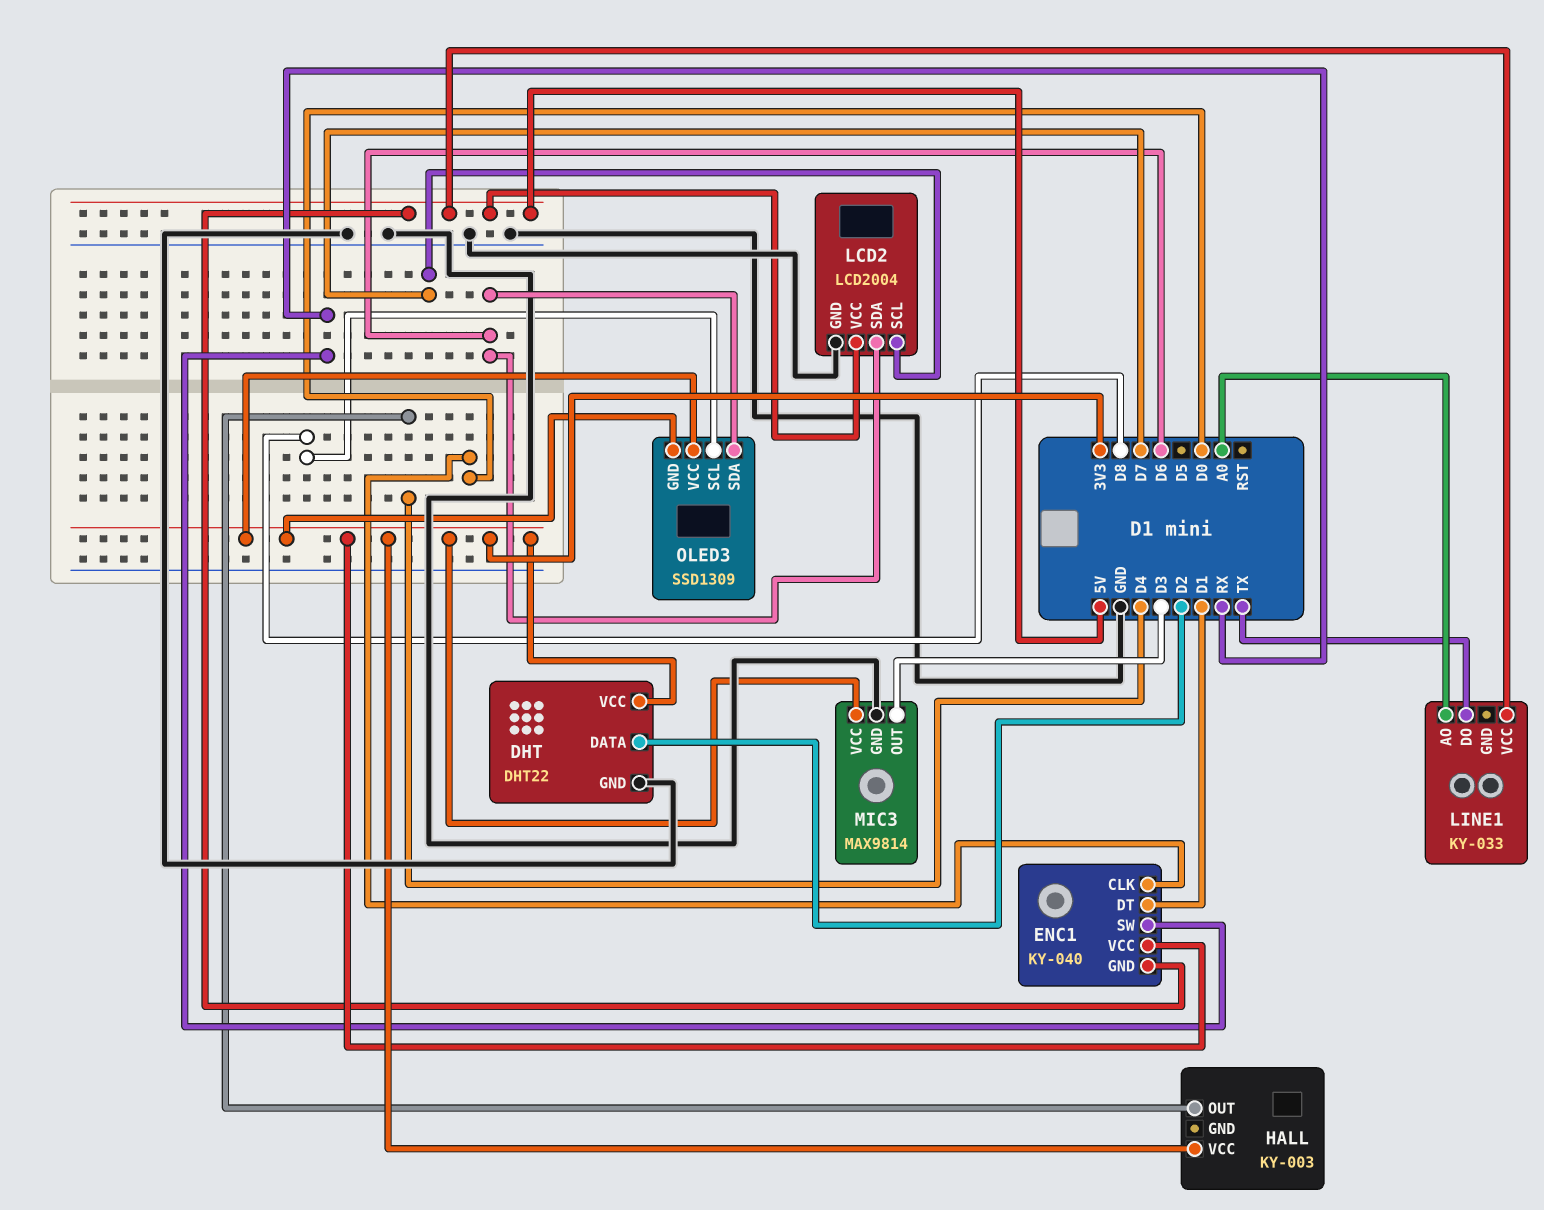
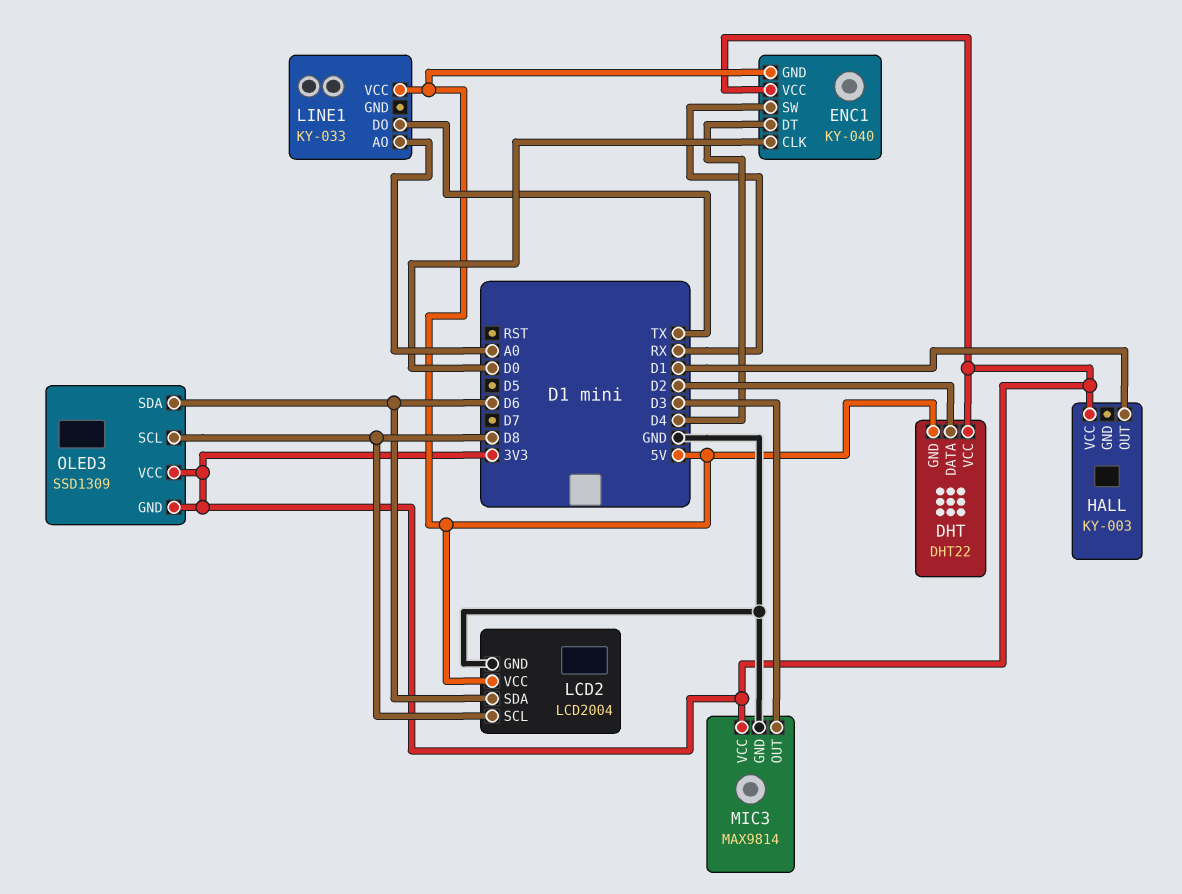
DHT pin GND: GND -> 5V
ENC1 pin DT: D1 -> D4
HALL pin OUT: D4 -> D1
LCD2 pin SCL: D7 -> D8

